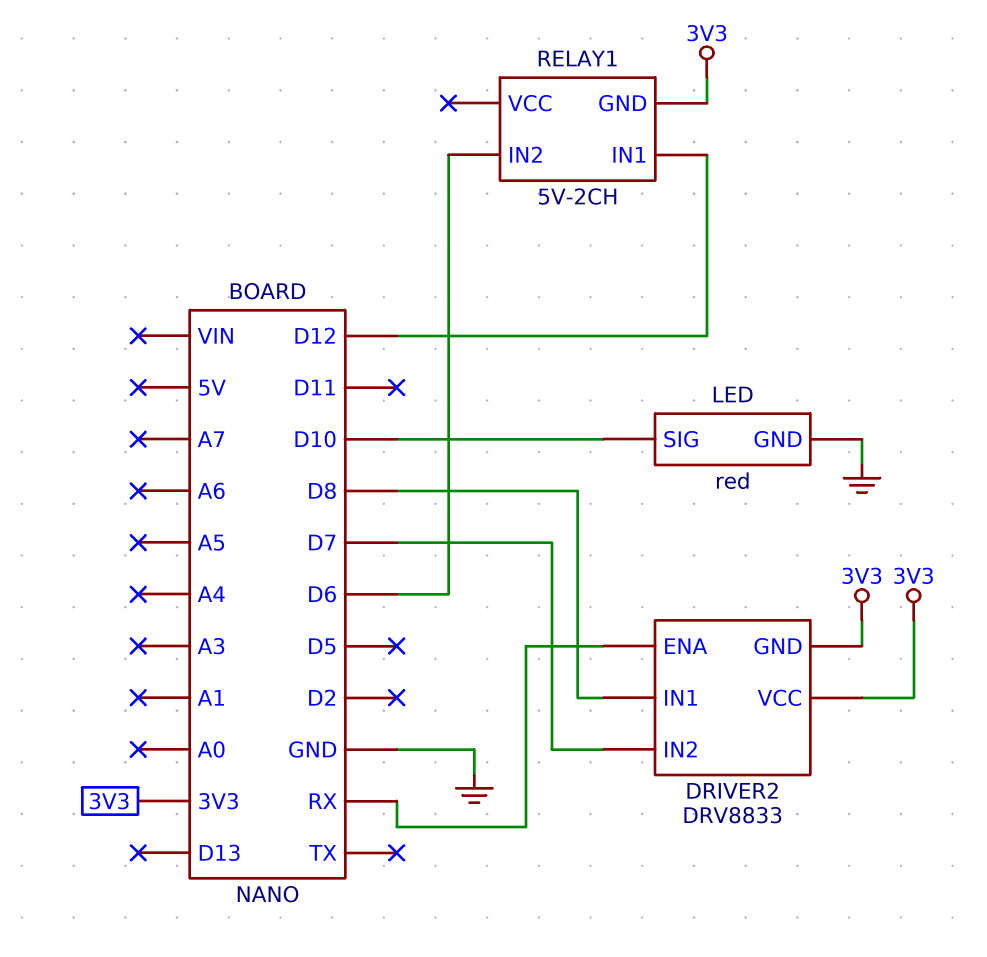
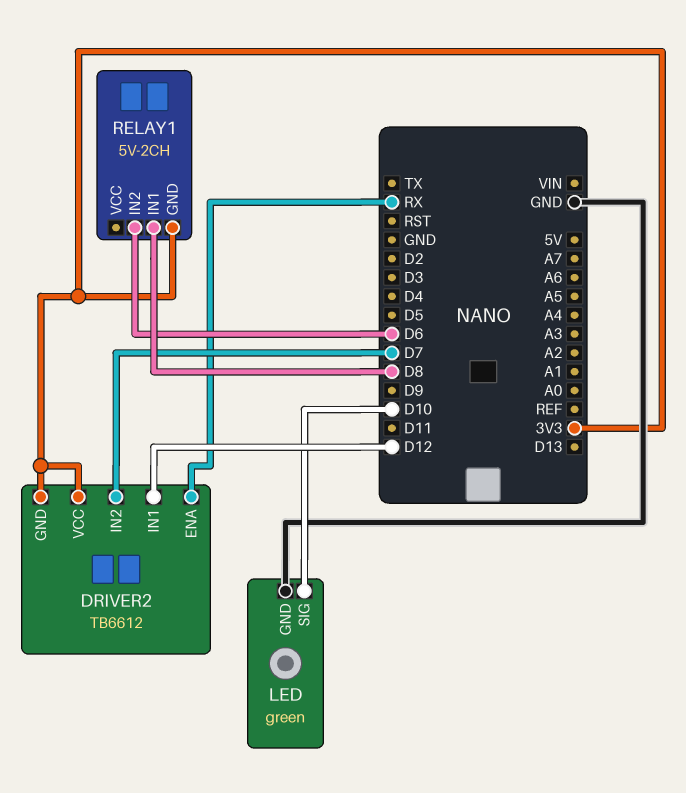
DRIVER2: DRV8833 -> TB6612
DRIVER2 pin IN1: D8 -> D12
LED: red -> green
RELAY1 pin IN1: D12 -> D8

